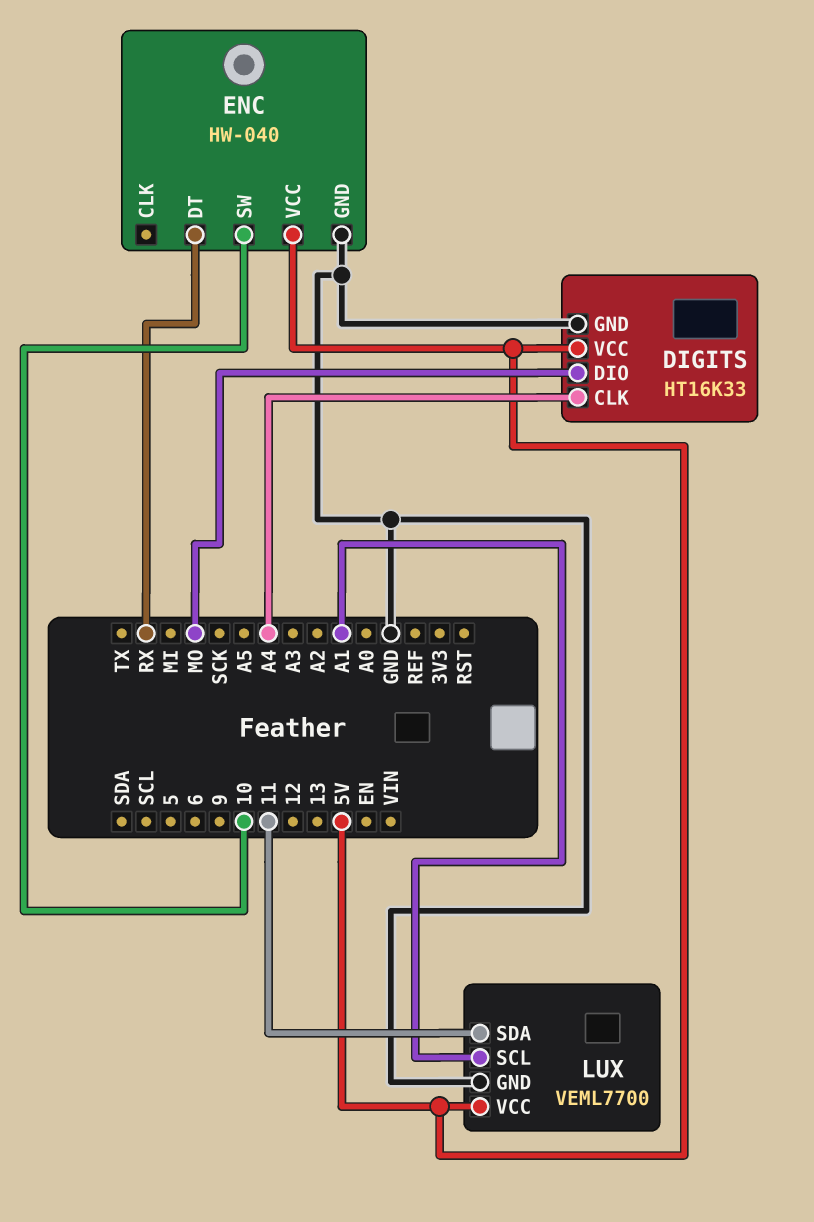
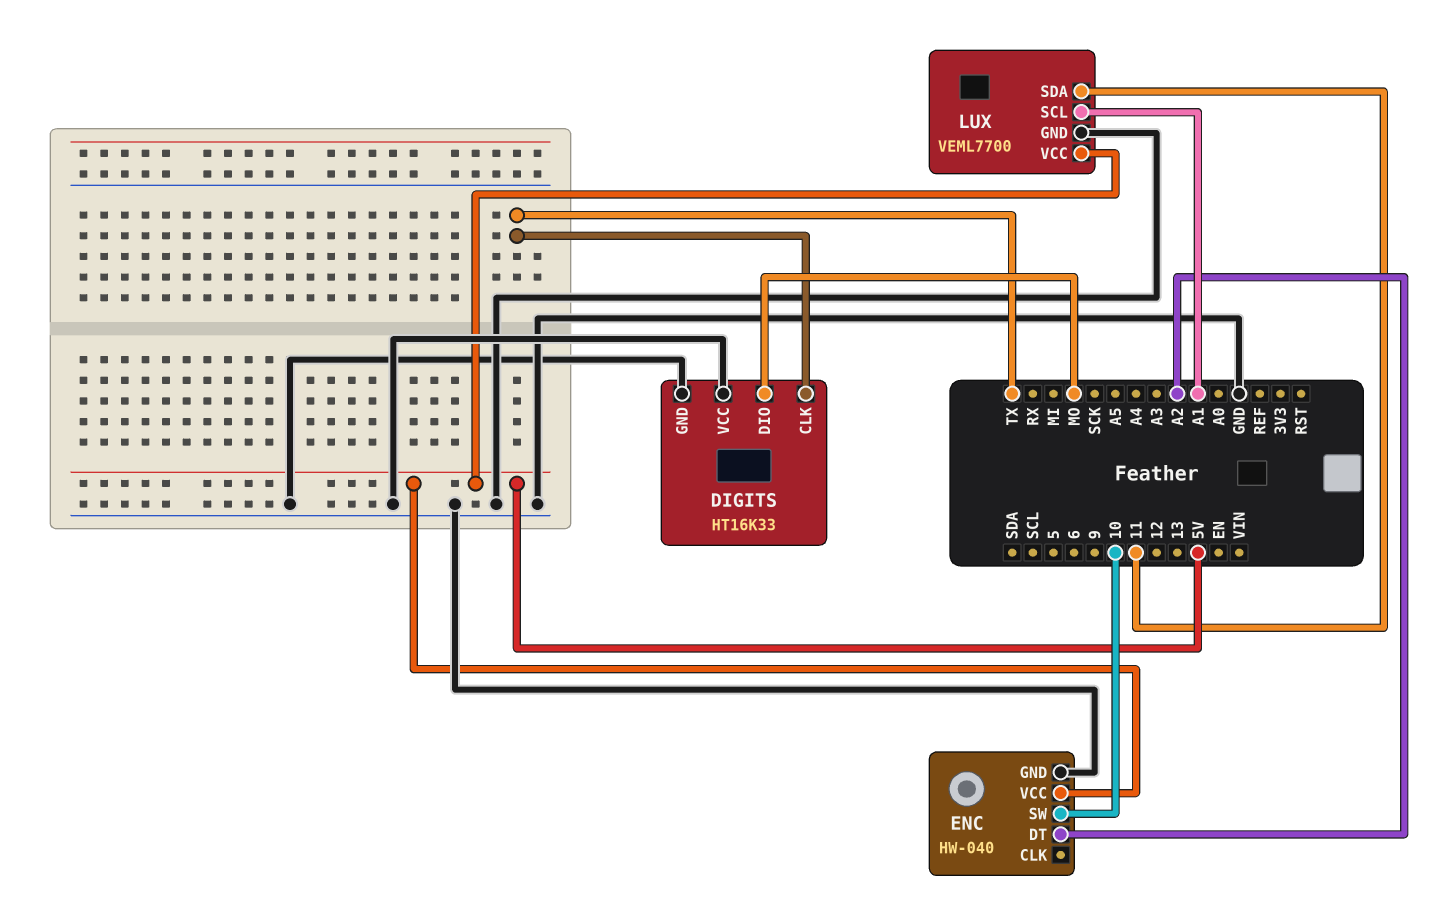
DIGITS pin CLK: A4 -> TX
DIGITS pin VCC: 5V -> GND
ENC pin DT: RX -> A2

